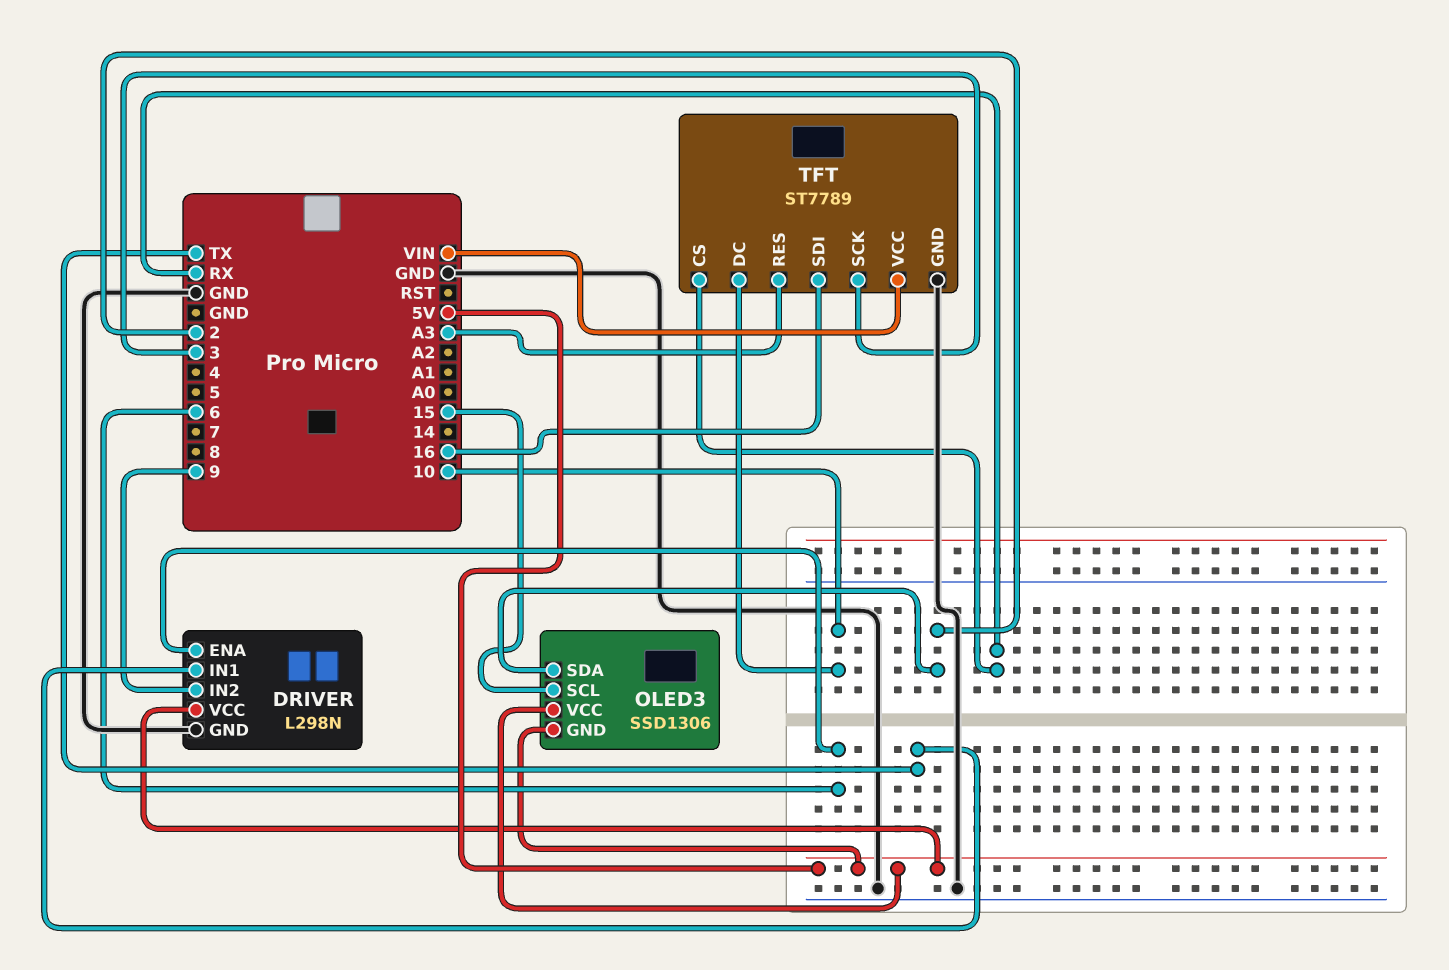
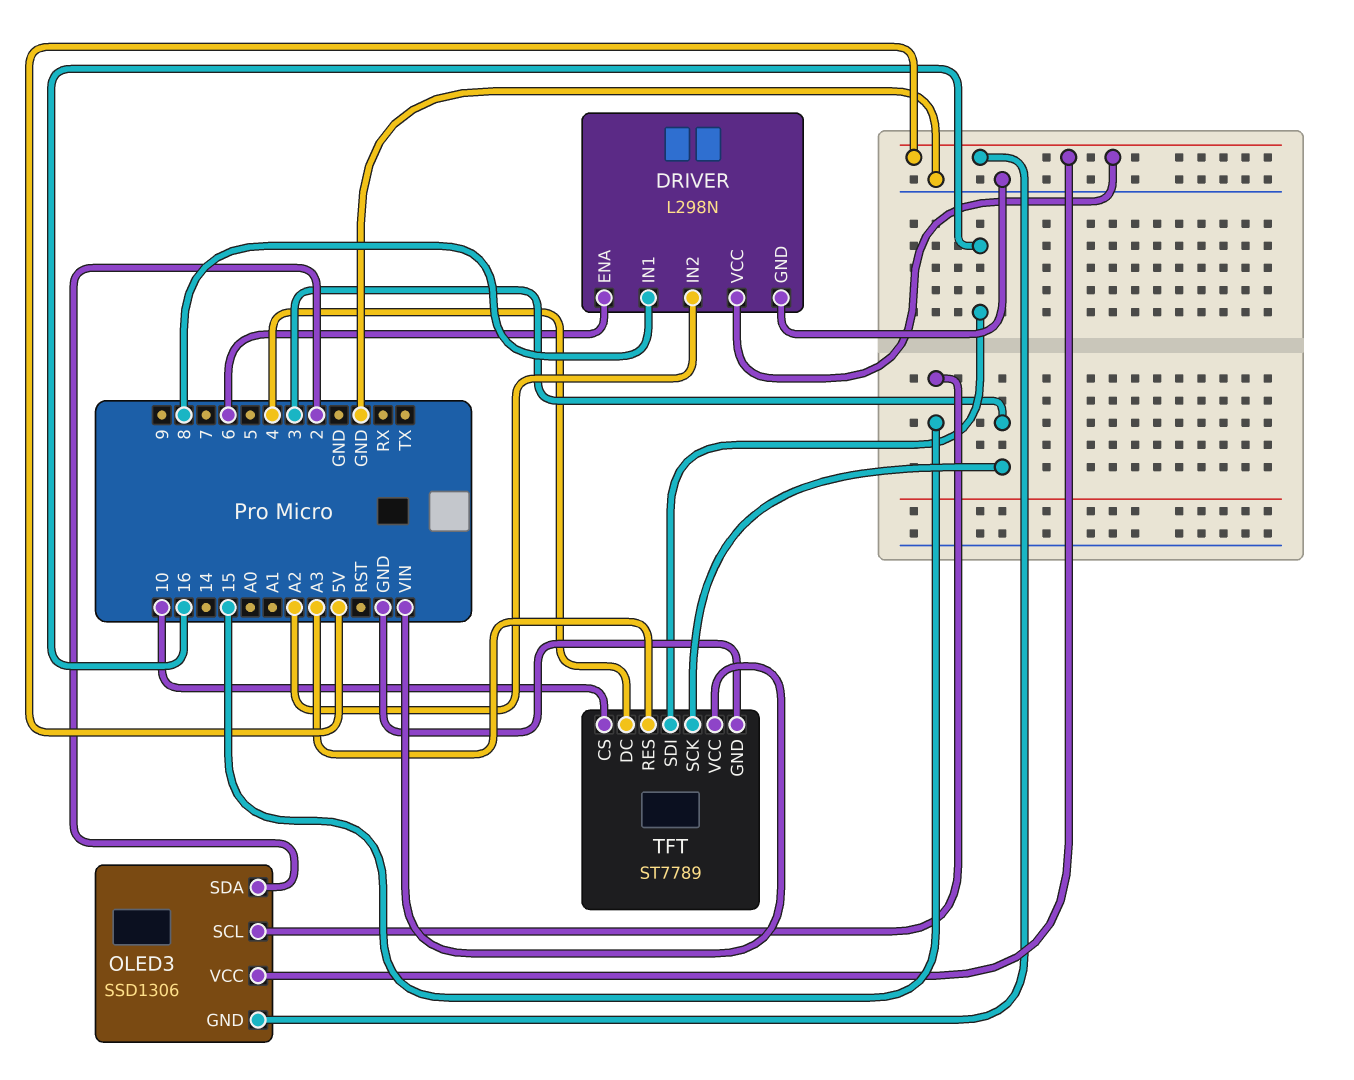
DRIVER pin IN1: TX -> 8
DRIVER pin IN2: 9 -> A2
TFT pin CS: RX -> 10
TFT pin DC: 10 -> 4

